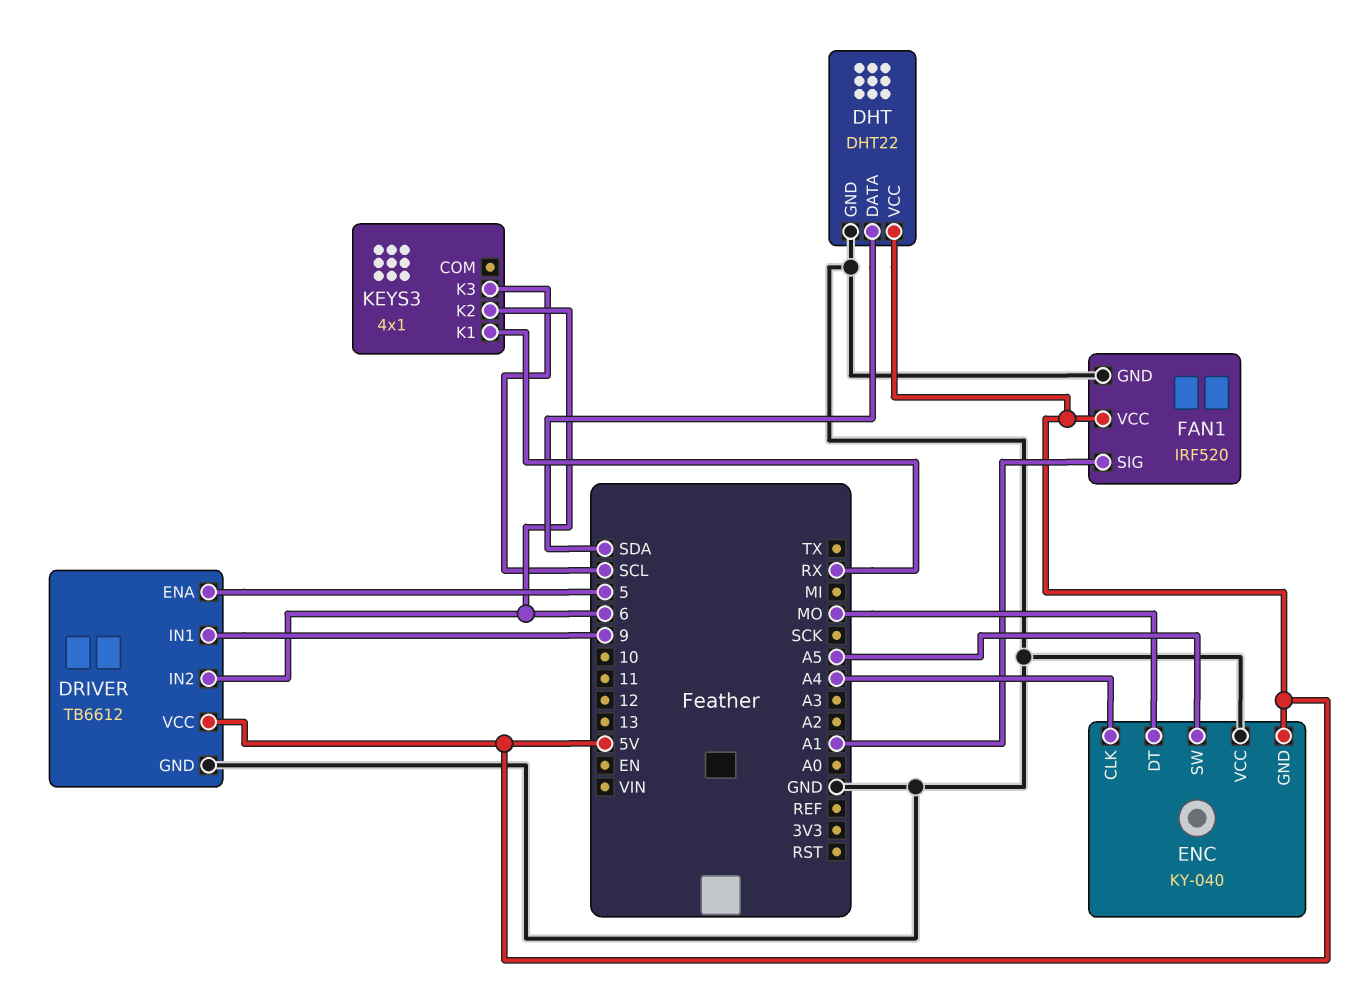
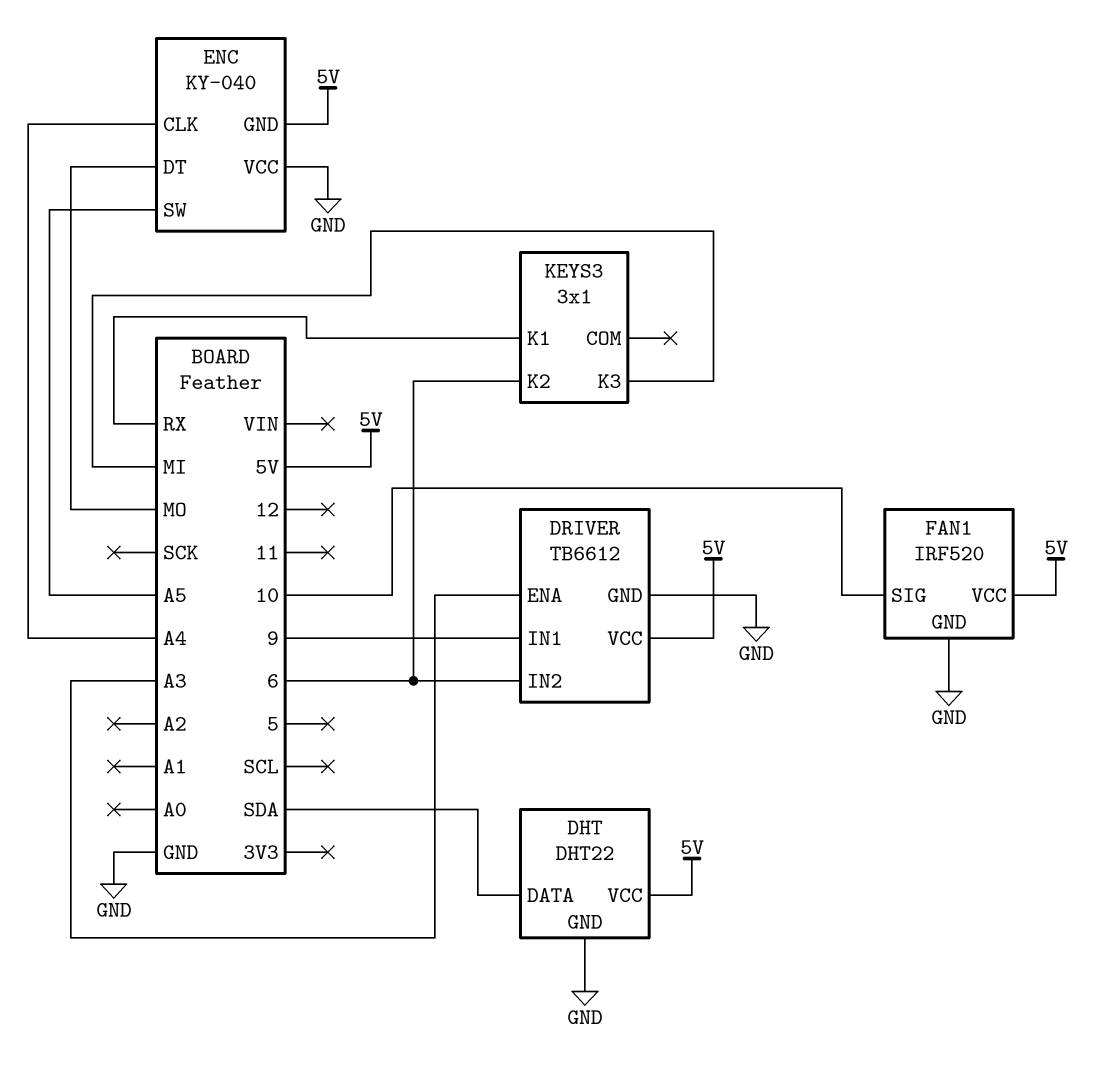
DRIVER pin ENA: 5 -> A3
FAN1 pin SIG: A1 -> 10
KEYS3: 4x1 -> 3x1
KEYS3 pin K3: SCL -> MI

